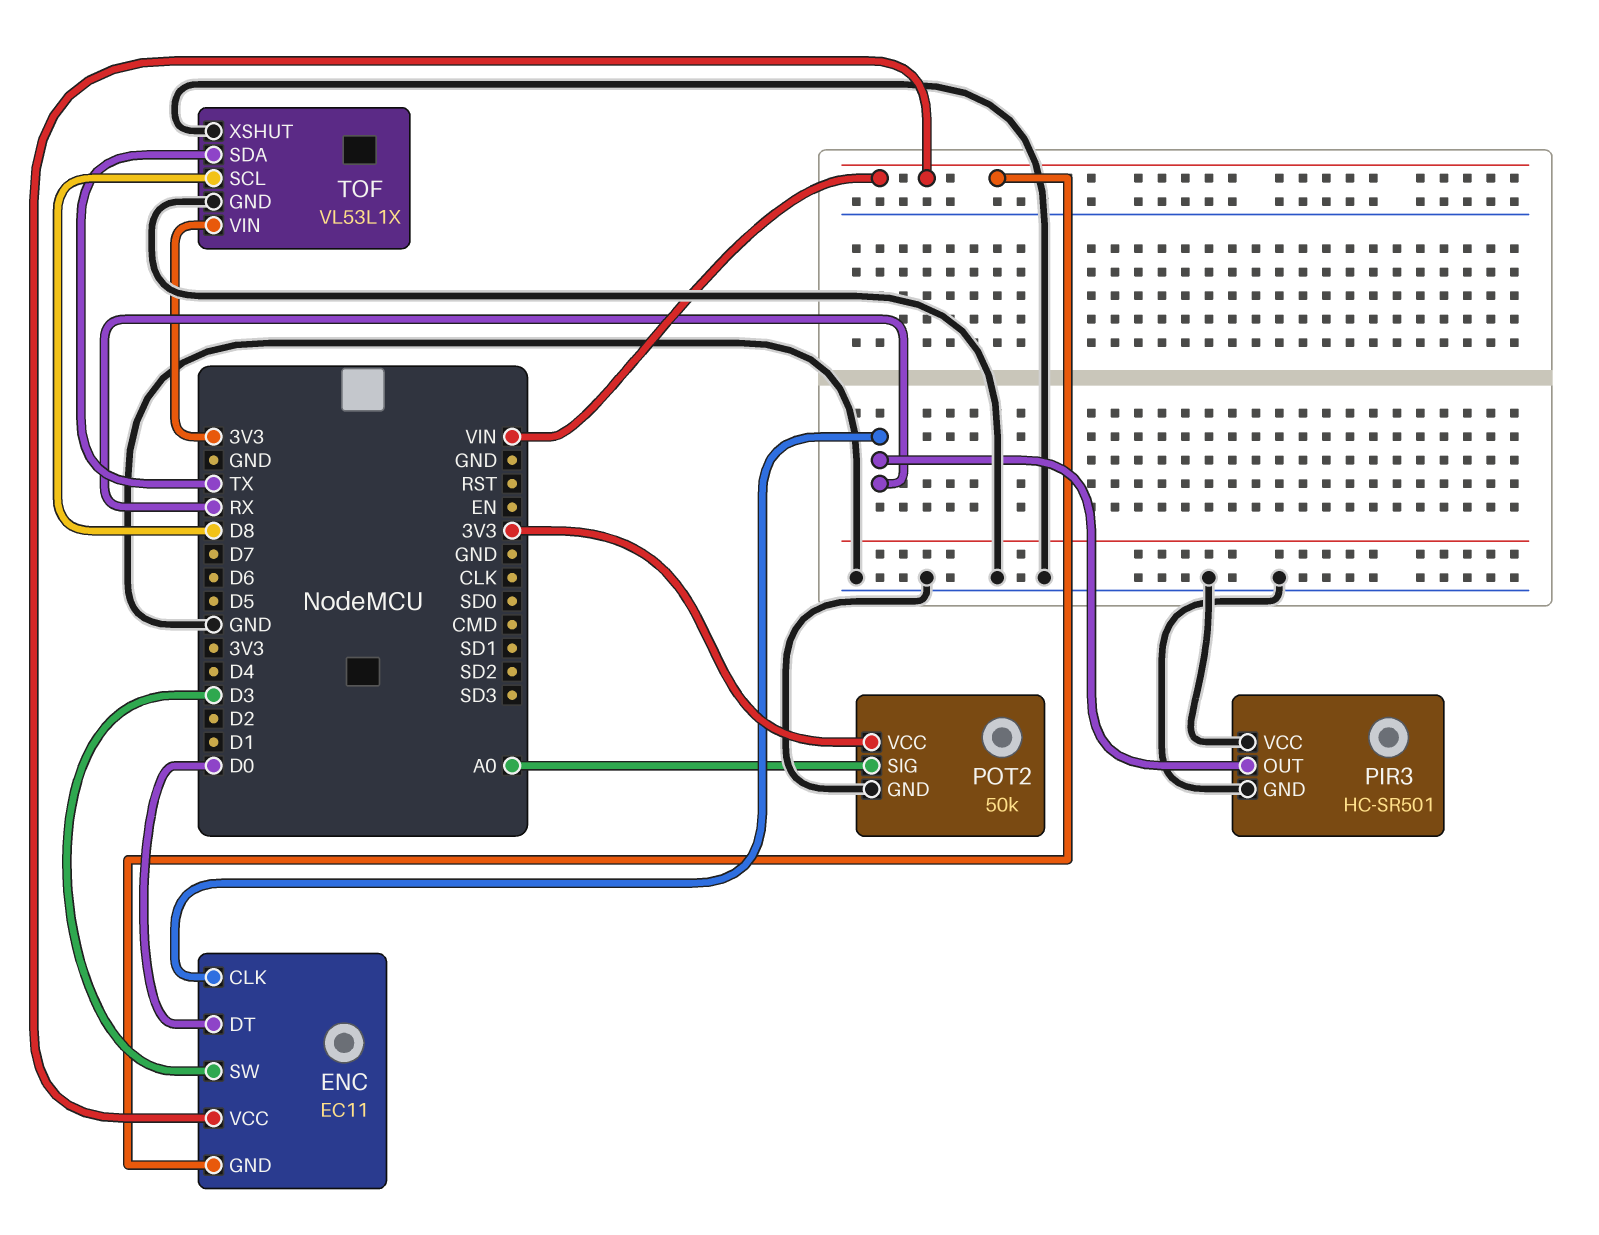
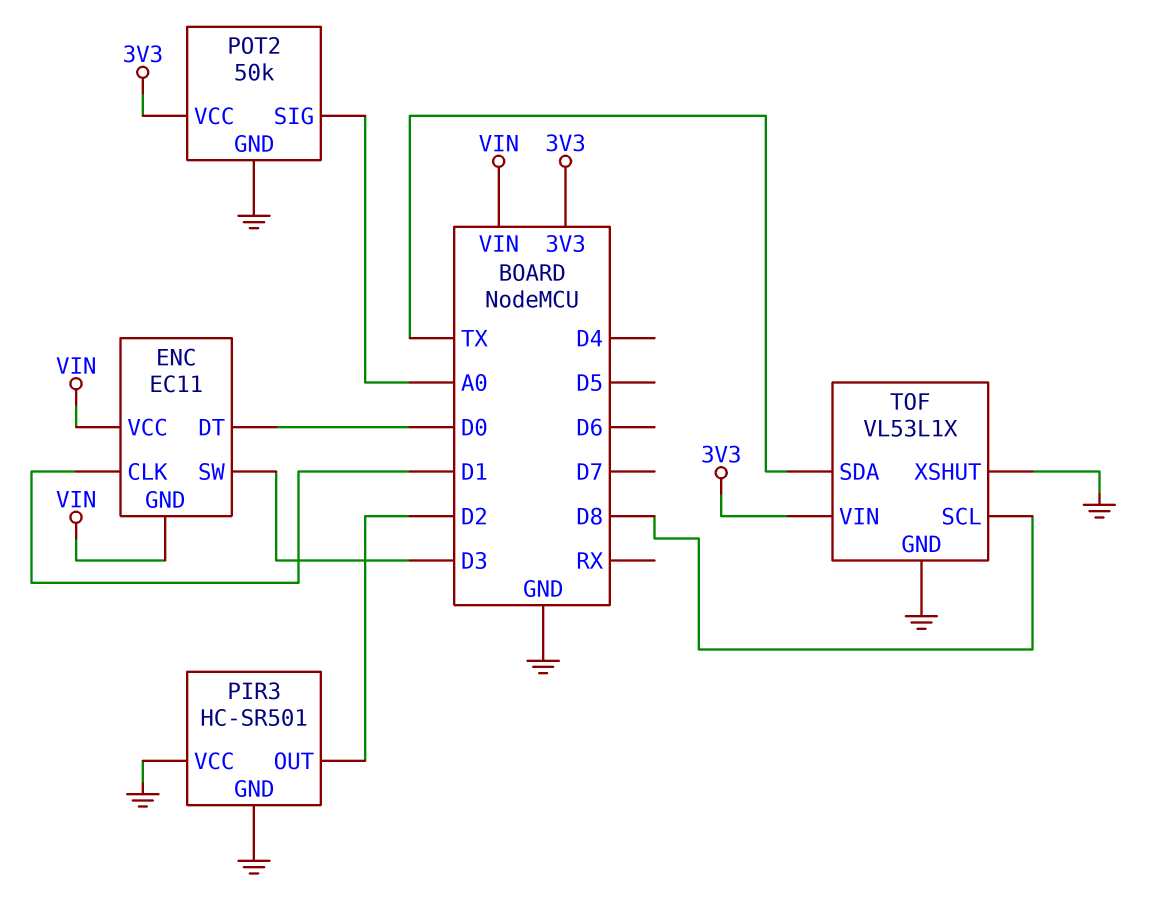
ENC pin CLK: RX -> D1
PIR3 pin OUT: RX -> D2

